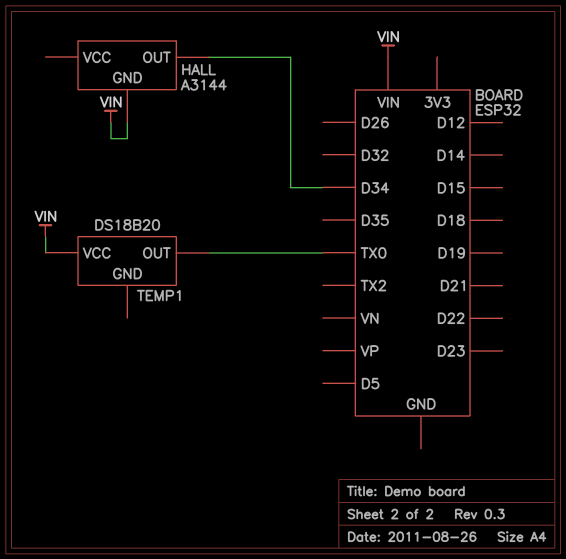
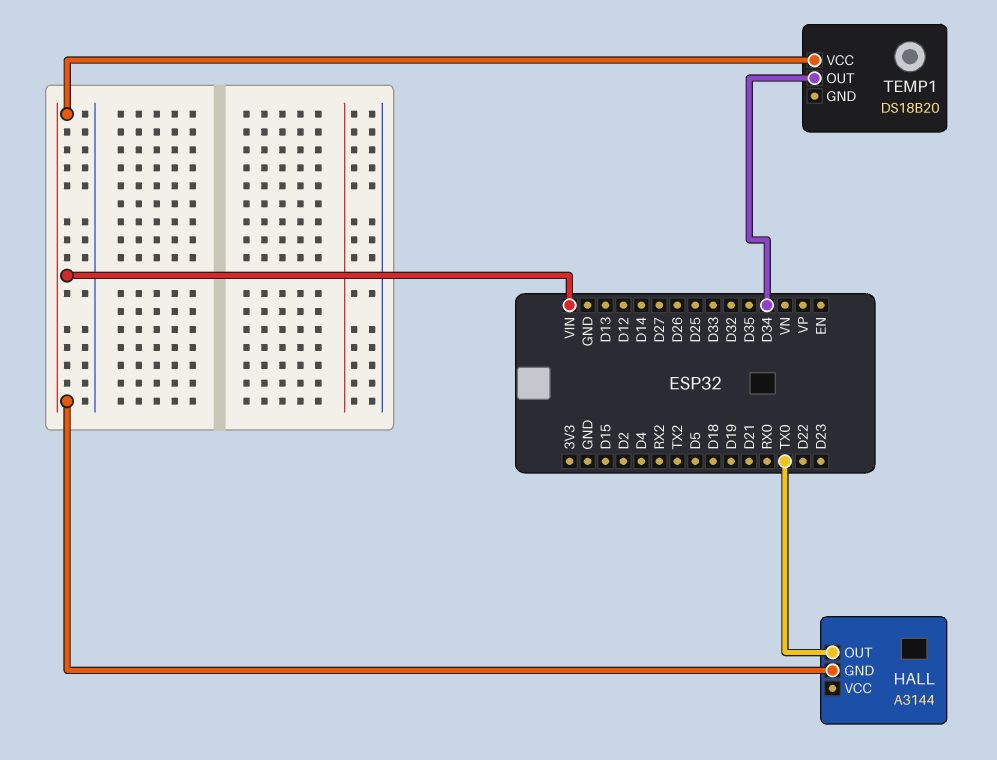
HALL pin OUT: D34 -> TX0
TEMP1 pin OUT: TX0 -> D34

